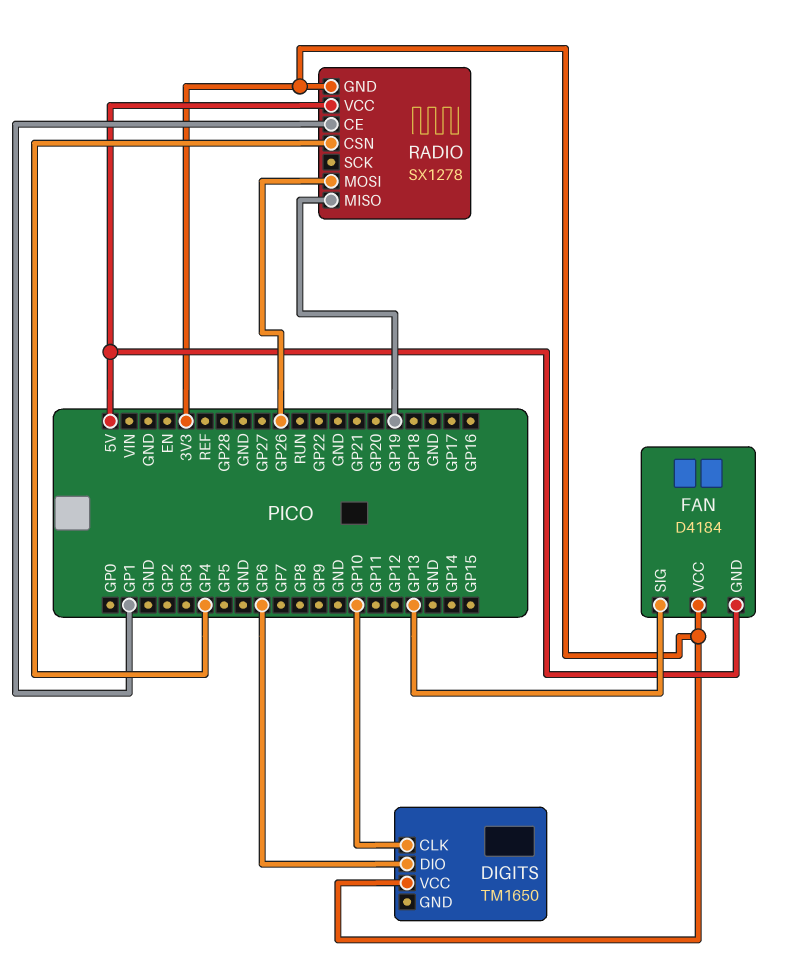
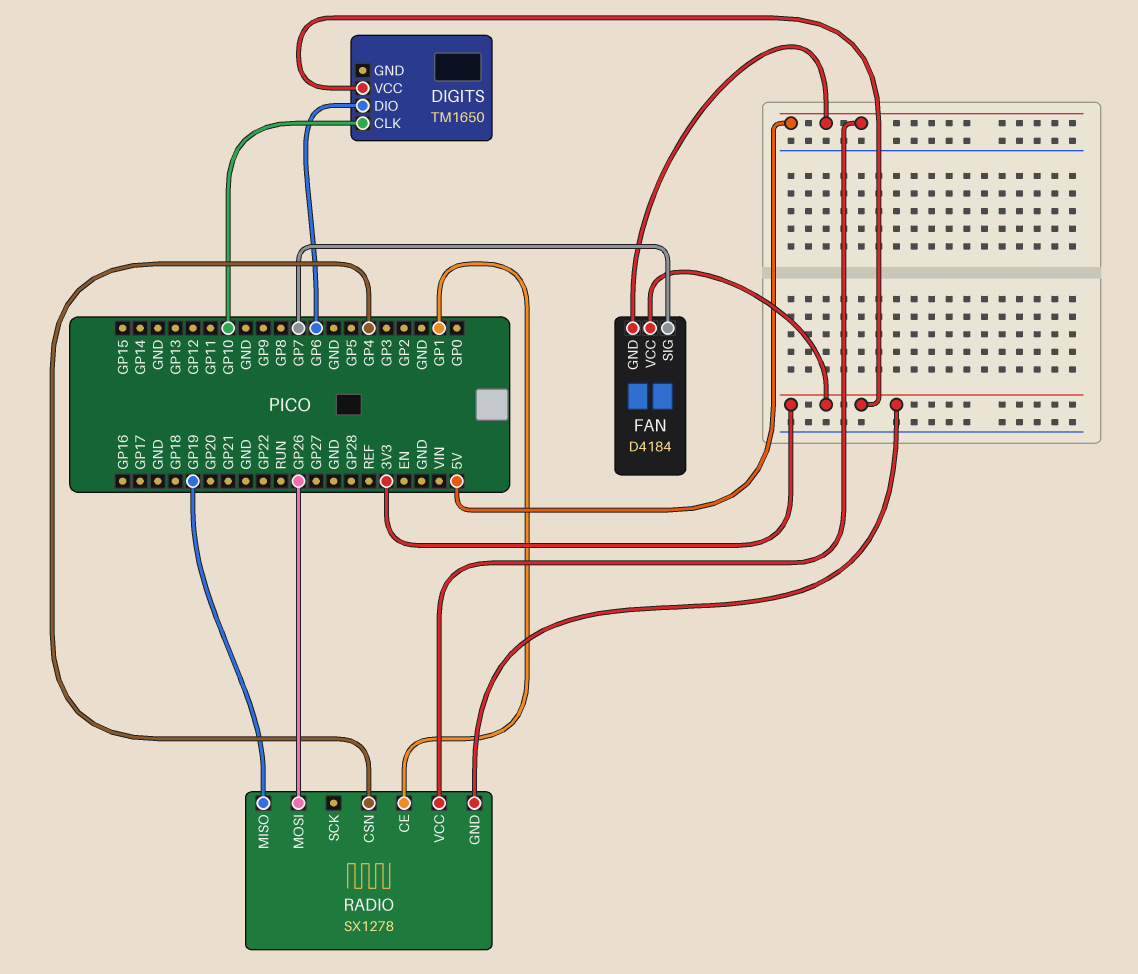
FAN pin SIG: GP13 -> GP7

